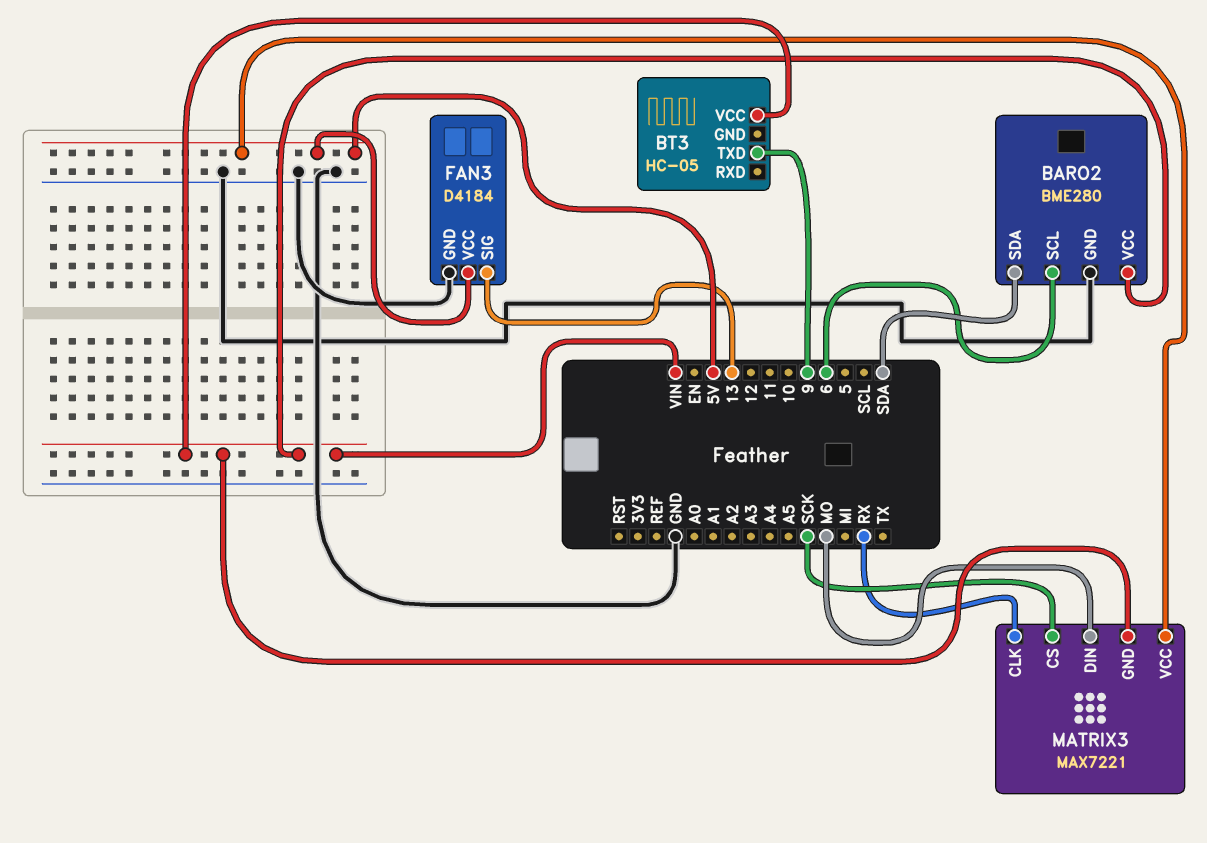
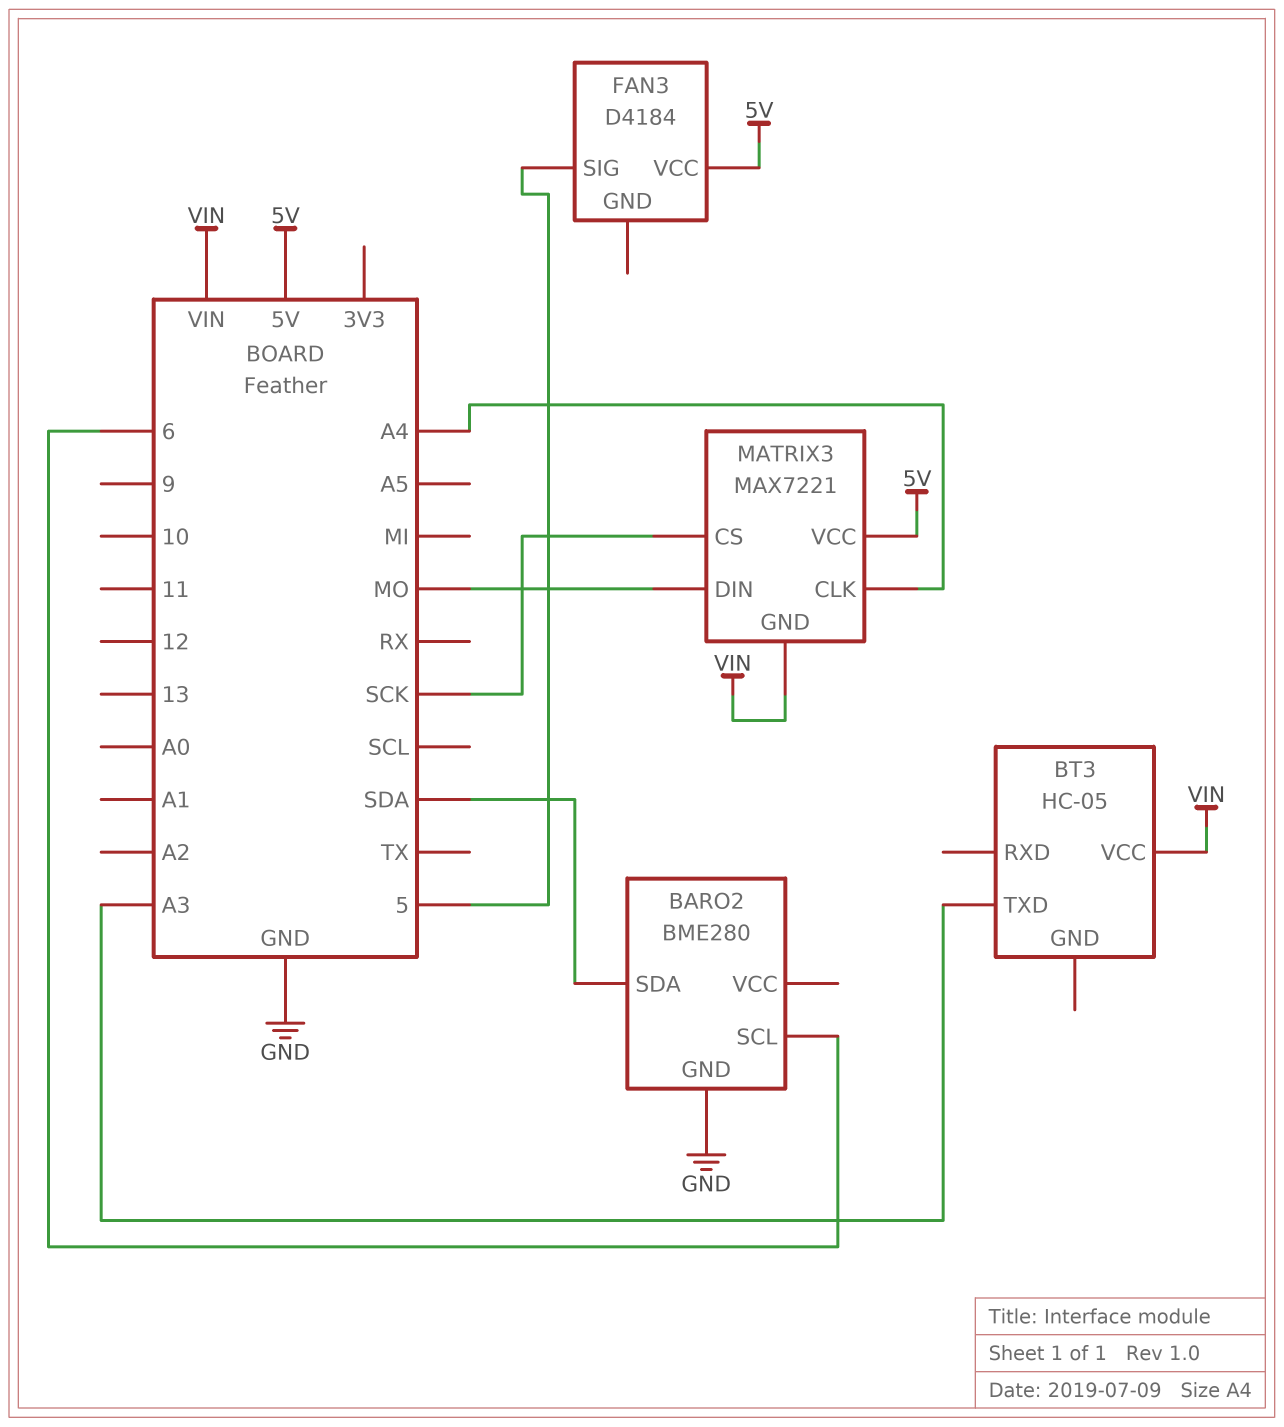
BARO2 pin VCC: VIN -> none
BT3 pin TXD: 9 -> A3
FAN3 pin GND: GND -> none
FAN3 pin SIG: 13 -> 5
MATRIX3 pin CLK: RX -> A4

